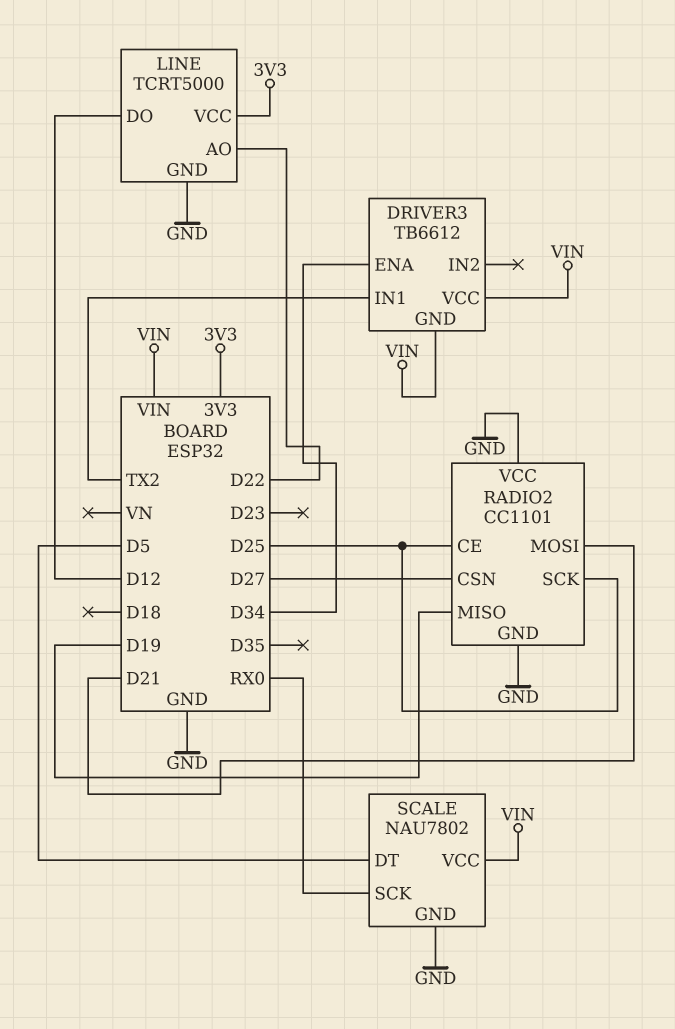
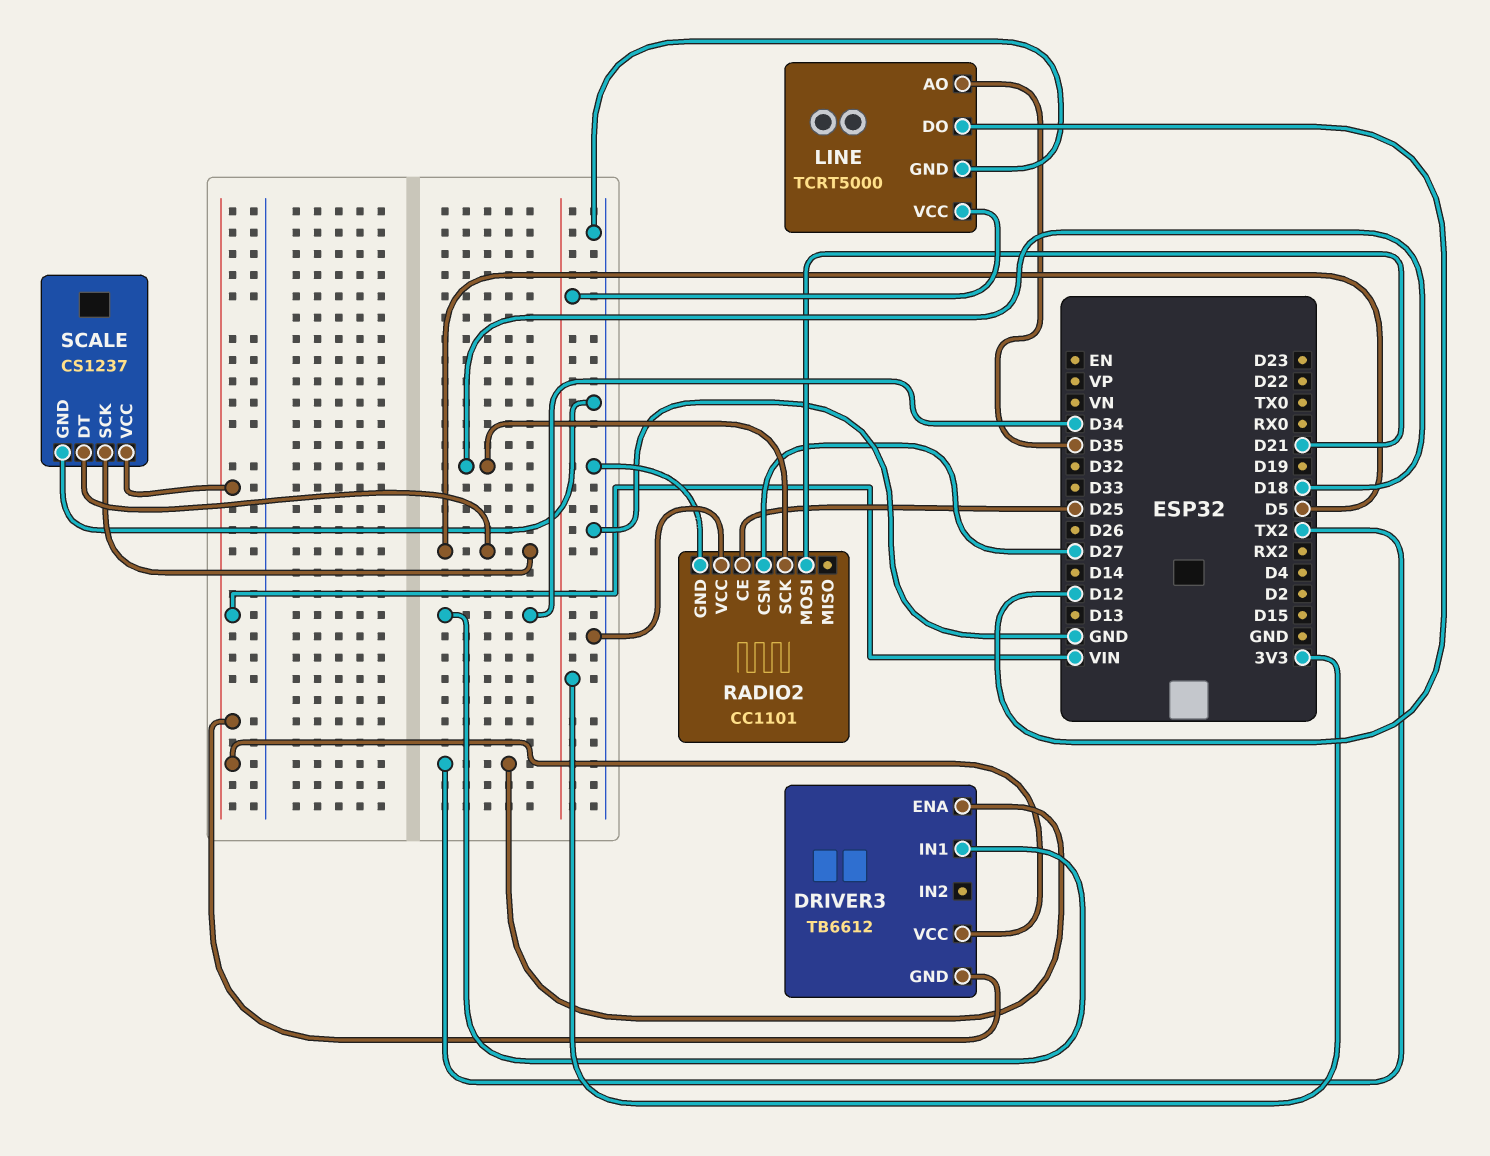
DRIVER3 pin ENA: D34 -> TX2
DRIVER3 pin IN1: TX2 -> D34
LINE pin AO: D22 -> D35
RADIO2 pin MISO: D19 -> none
RADIO2 pin SCK: D25 -> D18
SCALE: NAU7802 -> CS1237
SCALE pin SCK: RX0 -> D5

